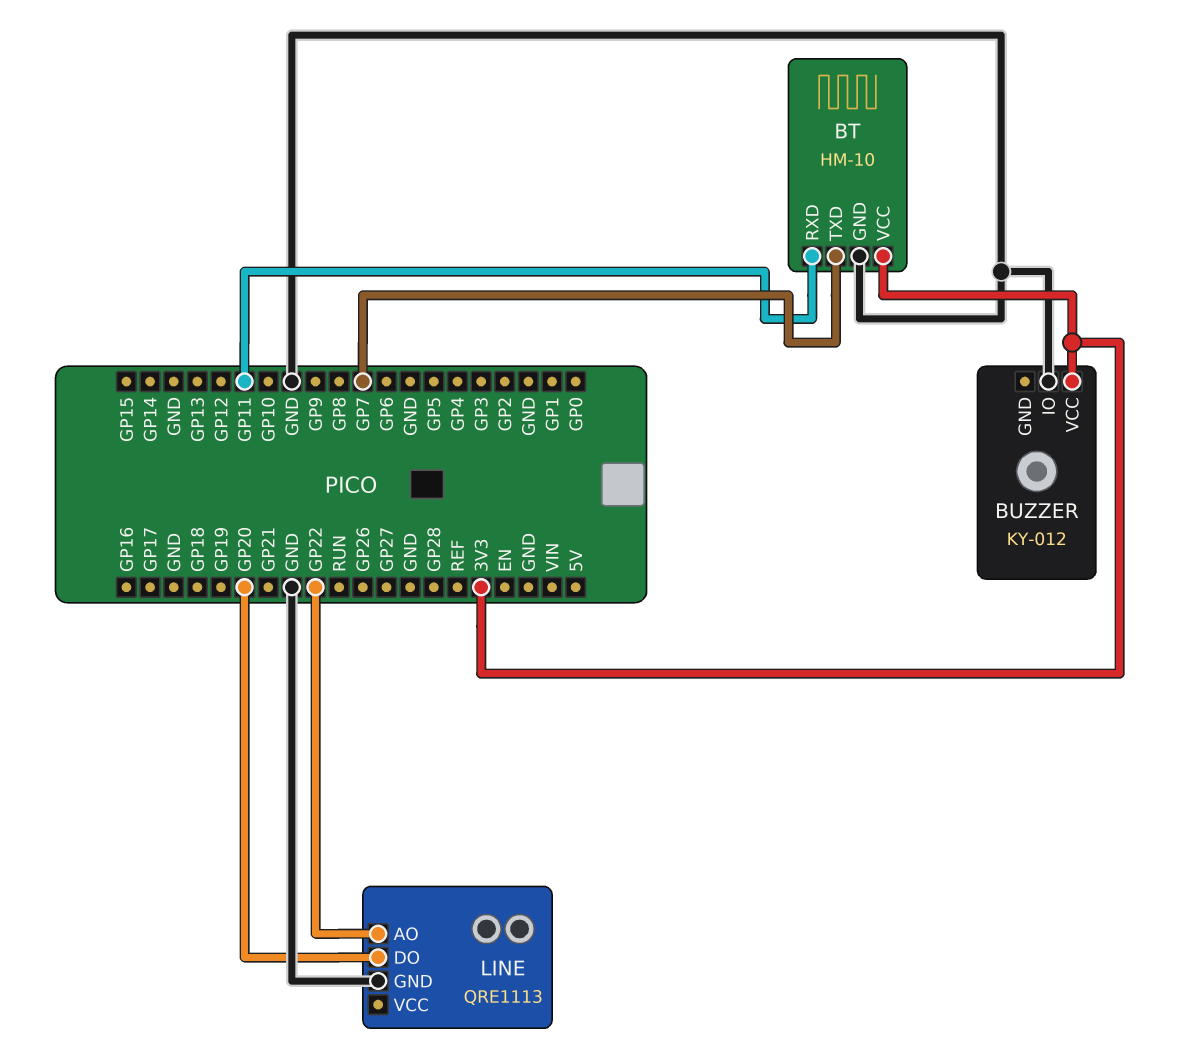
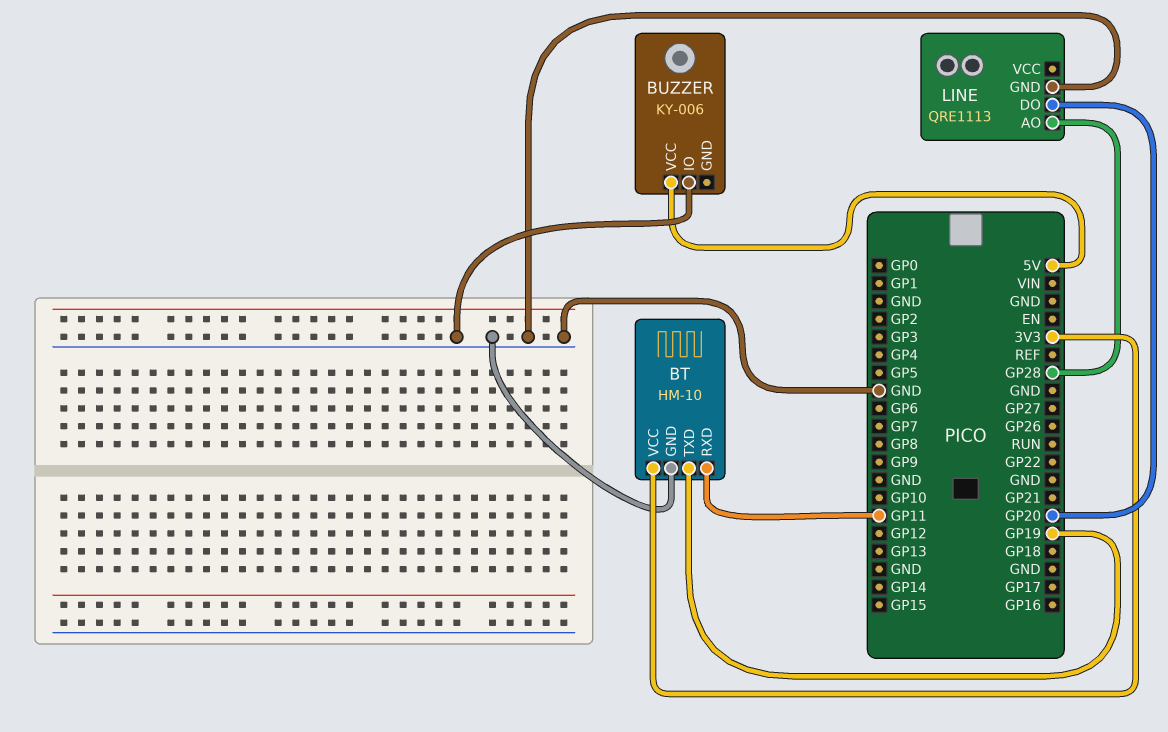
BT pin TXD: GP7 -> GP19
BUZZER: KY-012 -> KY-006
BUZZER pin VCC: 3V3 -> 5V
LINE pin AO: GP22 -> GP28

